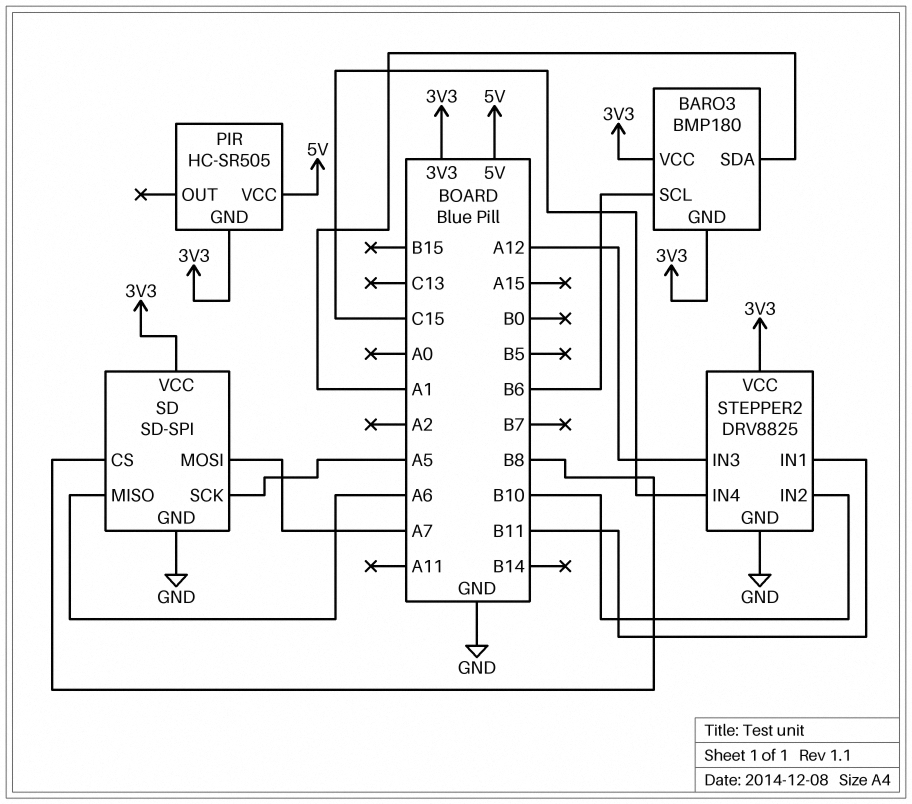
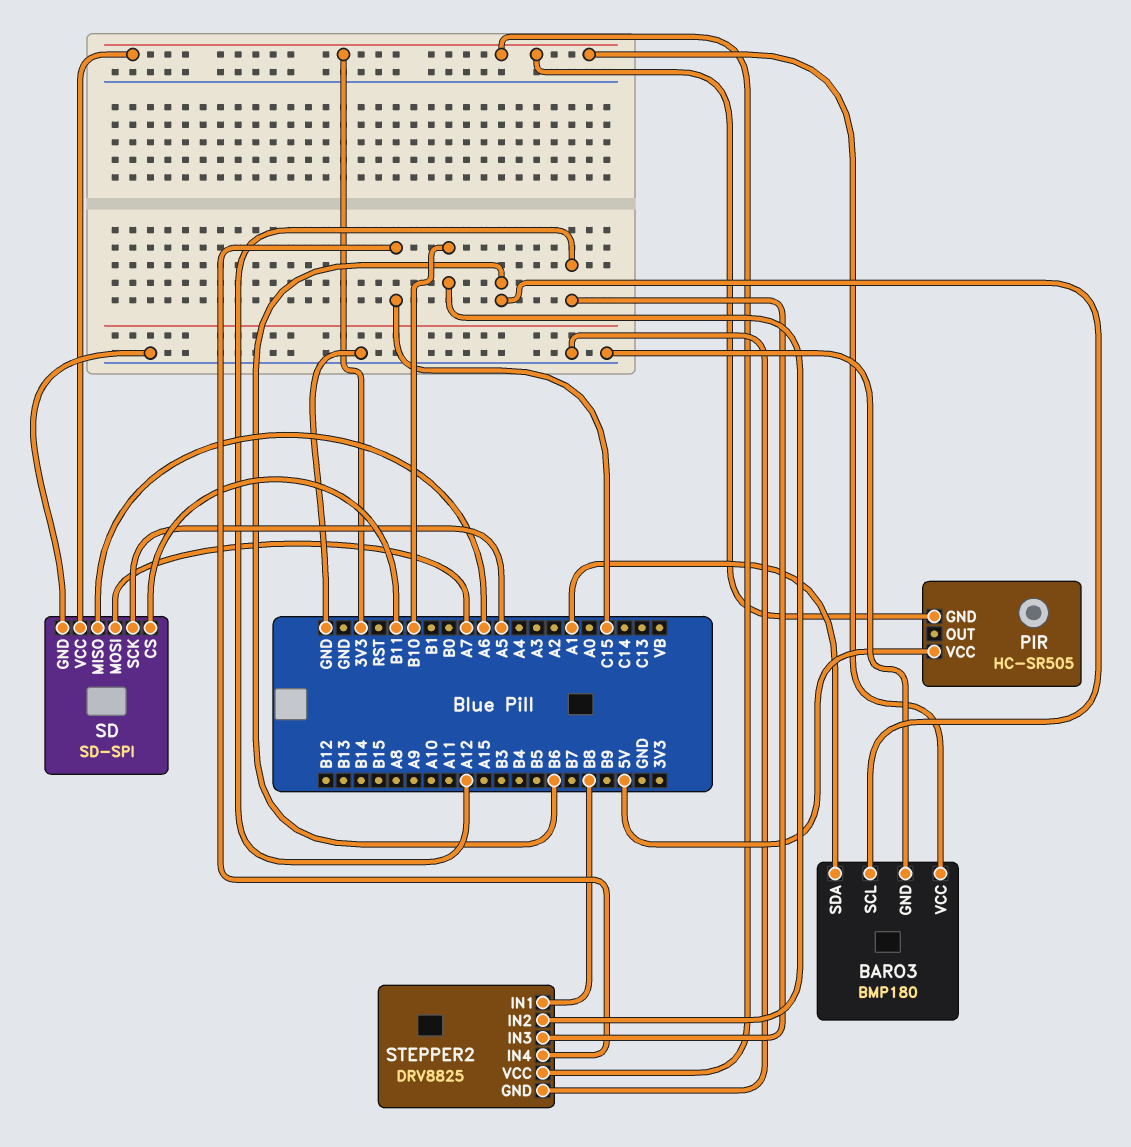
BARO3 pin GND: 3V3 -> GND
SD pin CS: B8 -> B11
STEPPER2 pin IN1: B11 -> B8

